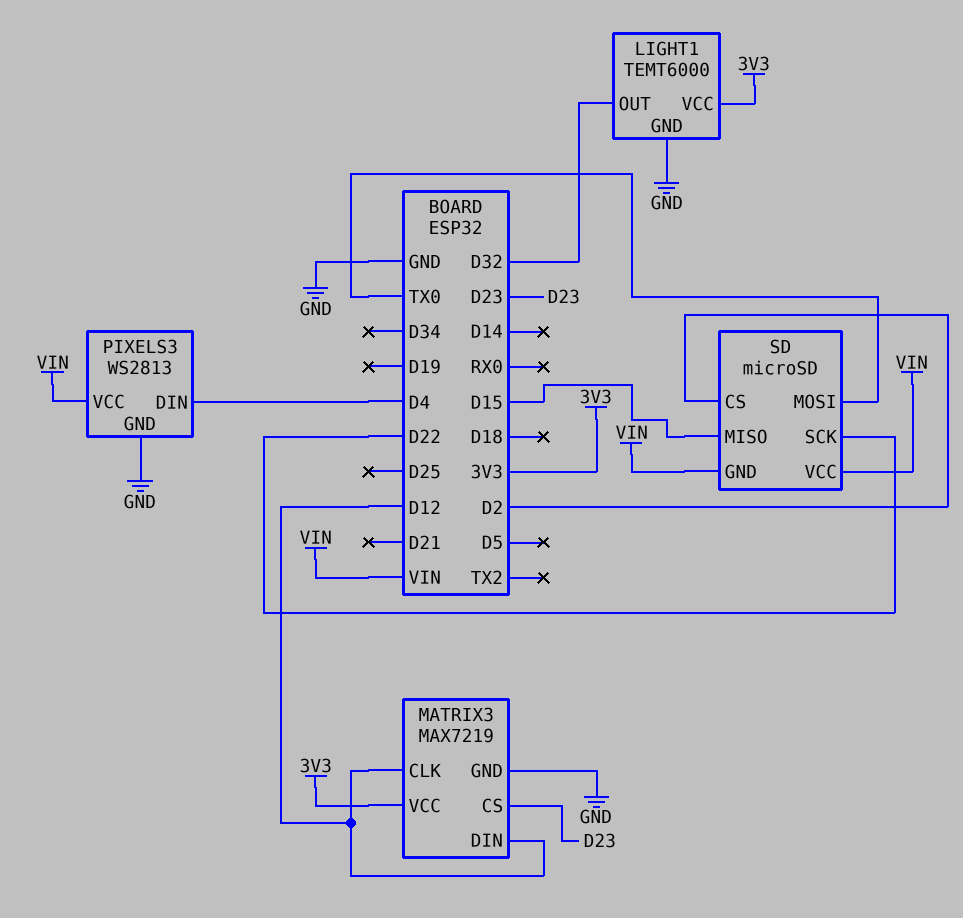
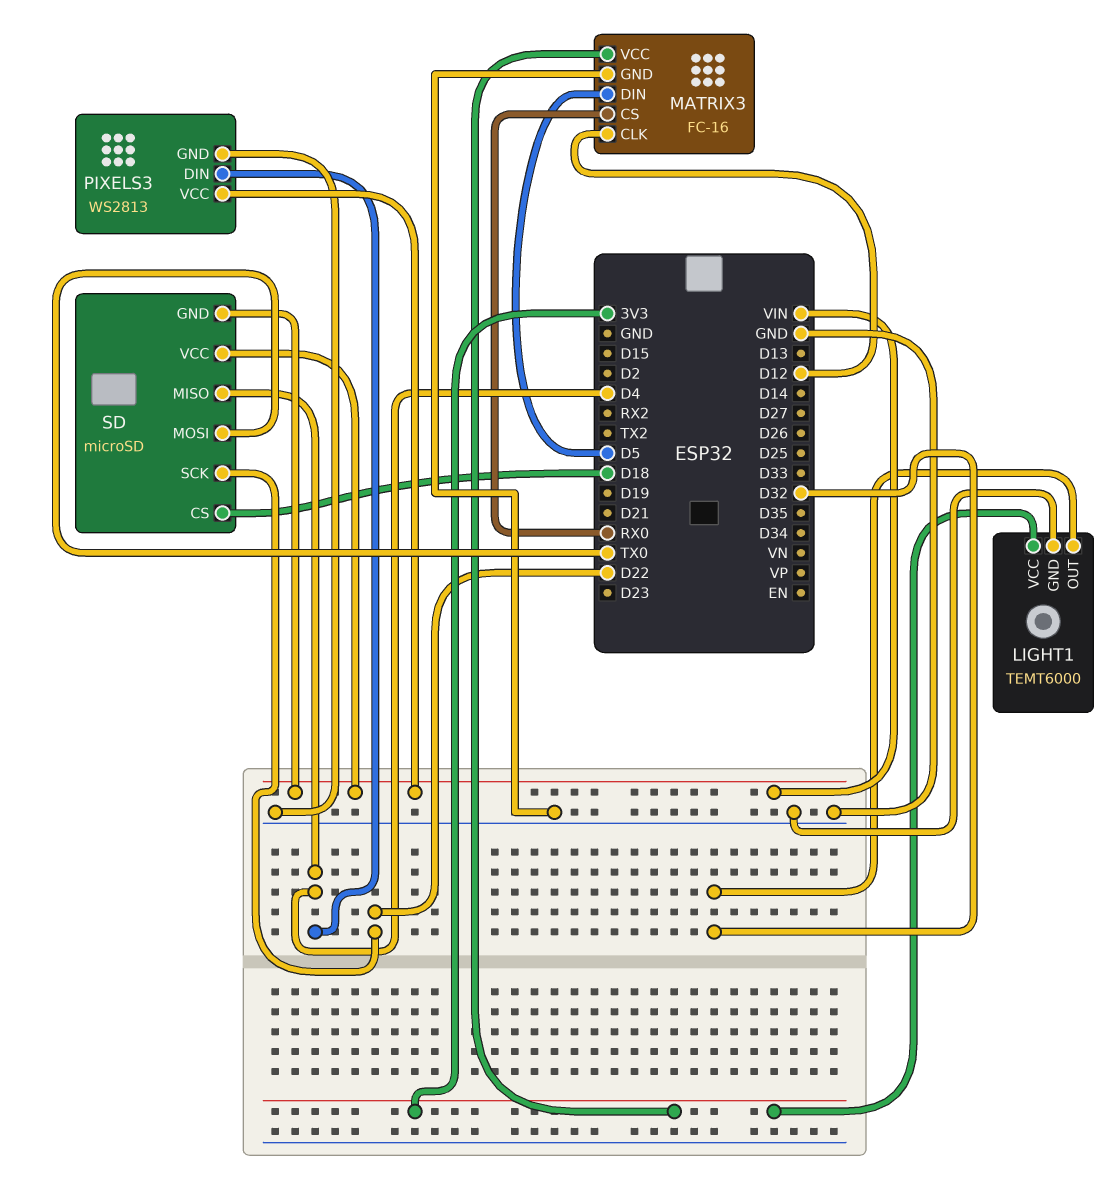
MATRIX3: MAX7219 -> FC-16
MATRIX3 pin CS: D23 -> RX0
MATRIX3 pin DIN: D12 -> D5
SD pin CS: D2 -> D18
SD pin MISO: D15 -> D4

